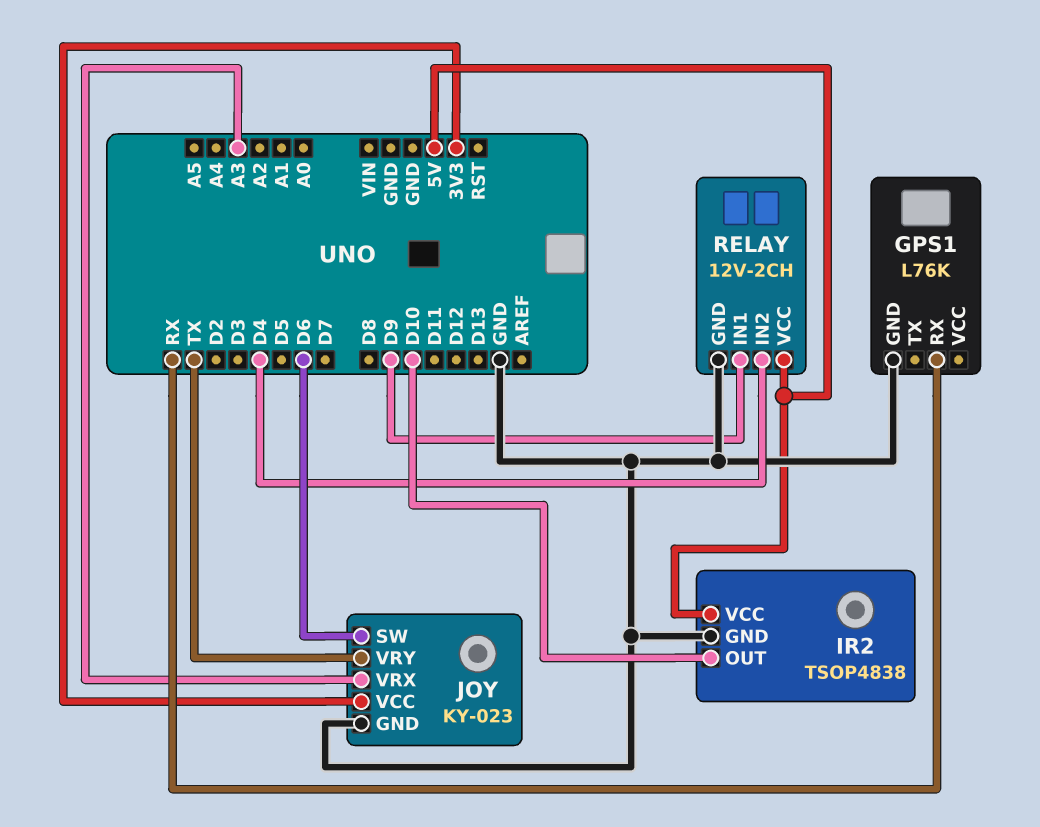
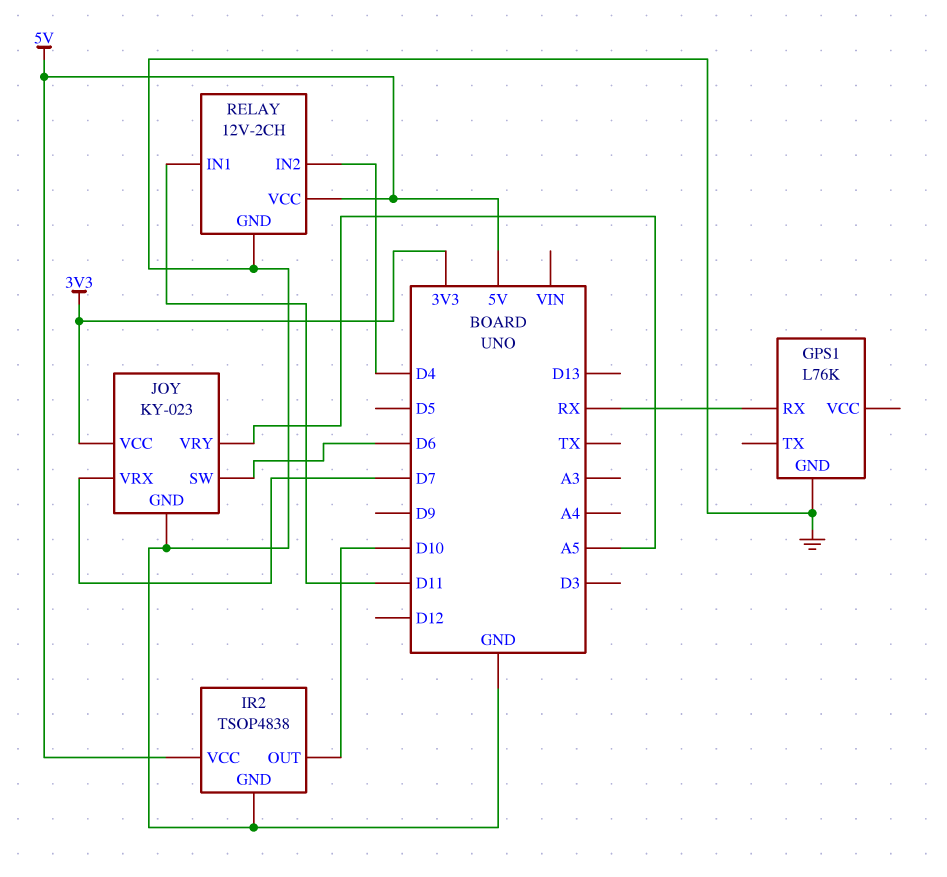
JOY pin VRX: A3 -> D7
JOY pin VRY: TX -> A5
RELAY pin IN1: D9 -> D11

